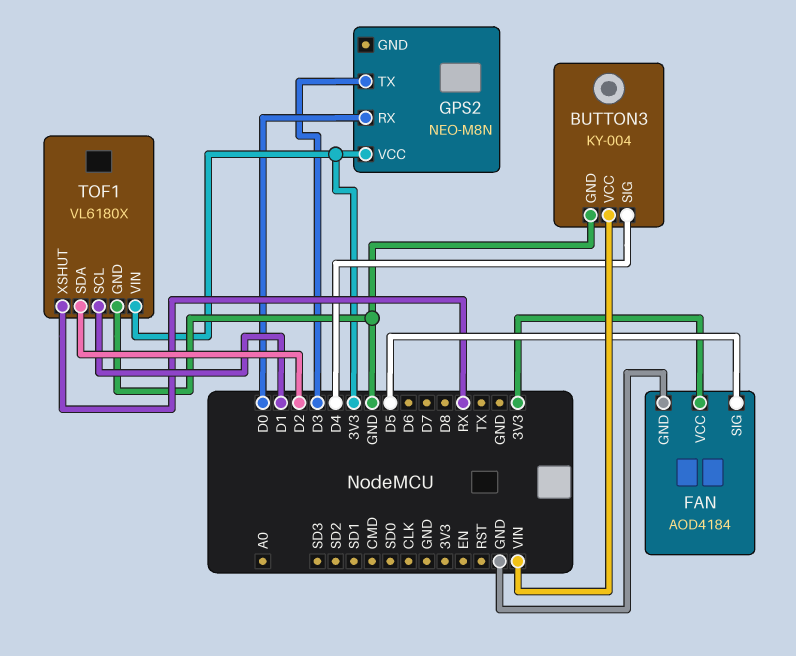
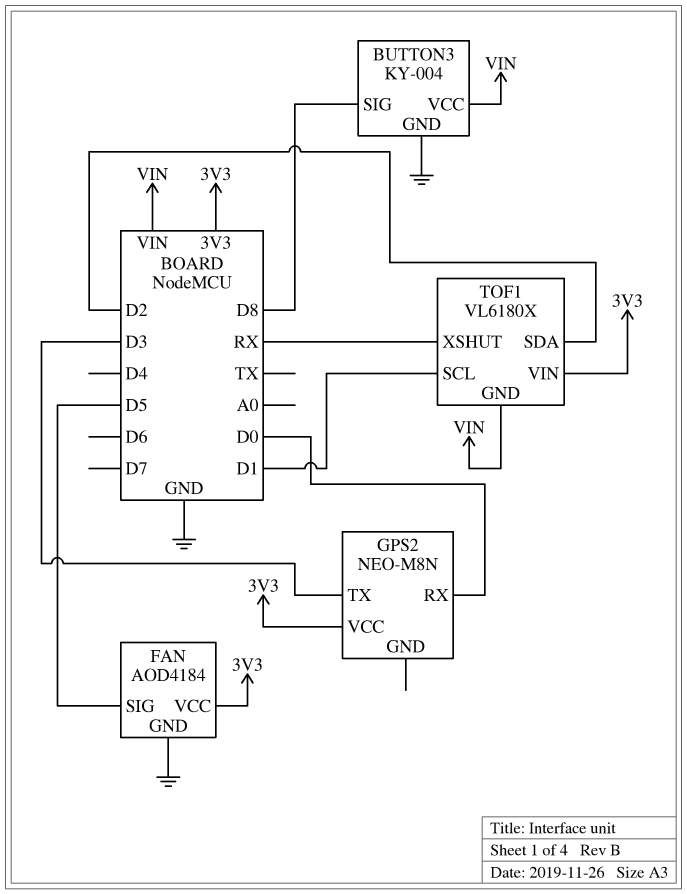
BUTTON3 pin SIG: D4 -> D8
TOF1 pin GND: GND -> VIN

